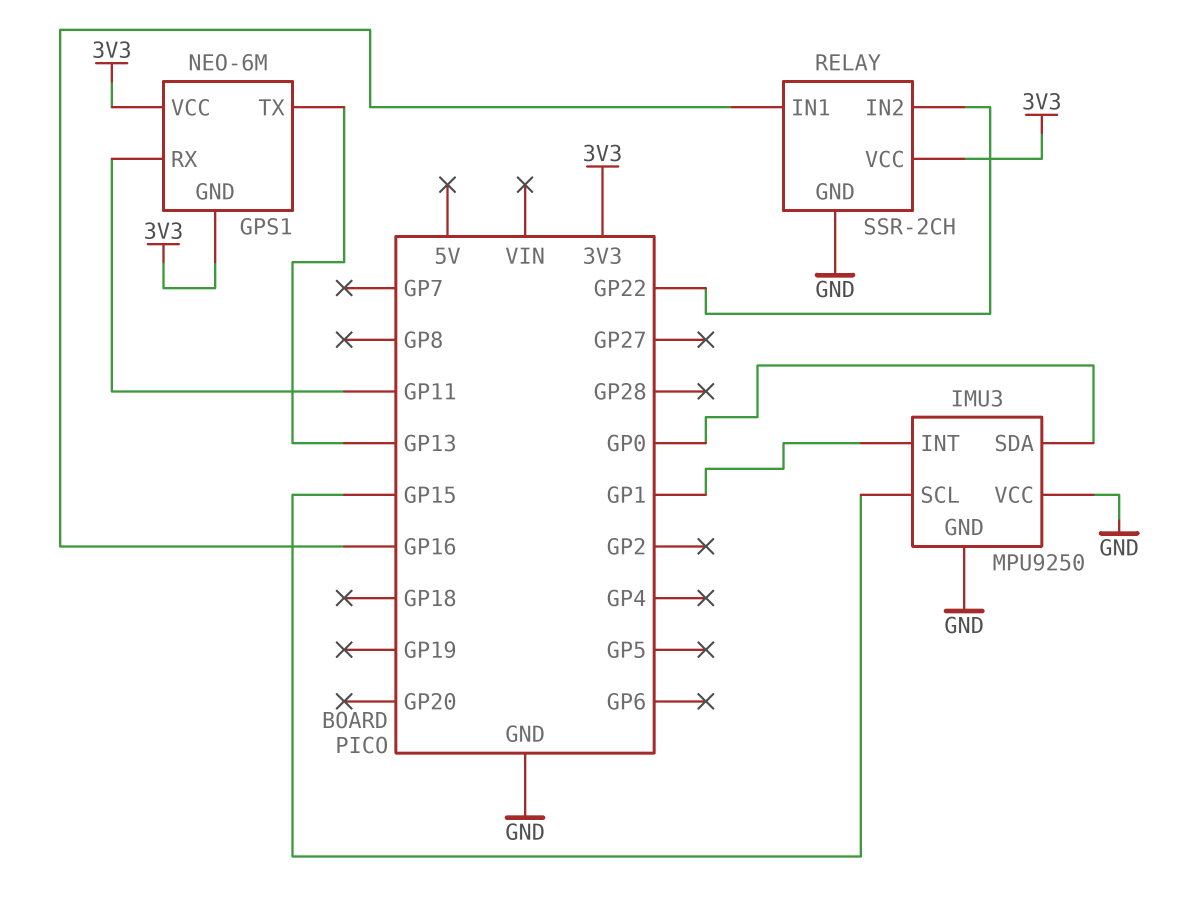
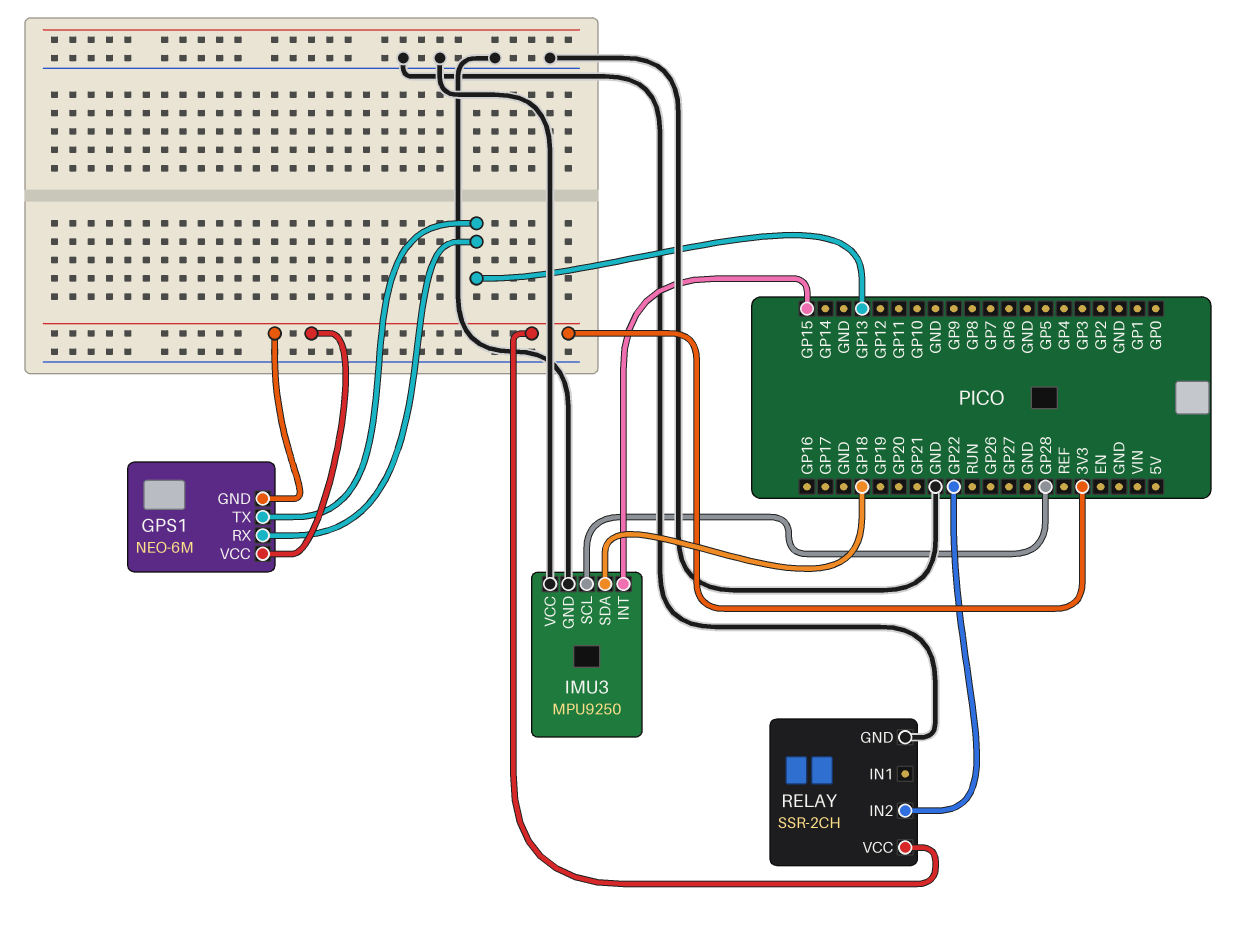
GPS1 pin RX: GP11 -> GP13
IMU3 pin INT: GP1 -> GP15
IMU3 pin SCL: GP15 -> GP28
IMU3 pin SDA: GP0 -> GP18
RELAY pin IN1: GP16 -> none

